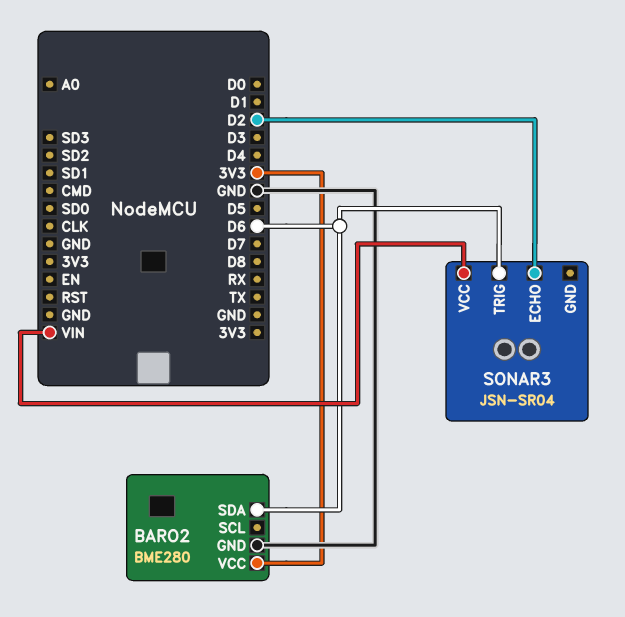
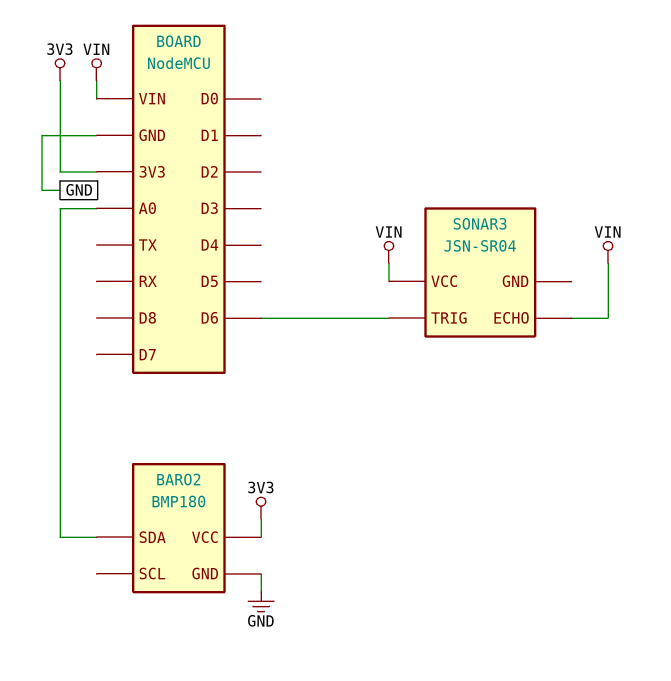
BARO2: BME280 -> BMP180
BARO2 pin SDA: D6 -> A0
SONAR3 pin ECHO: D2 -> VIN

